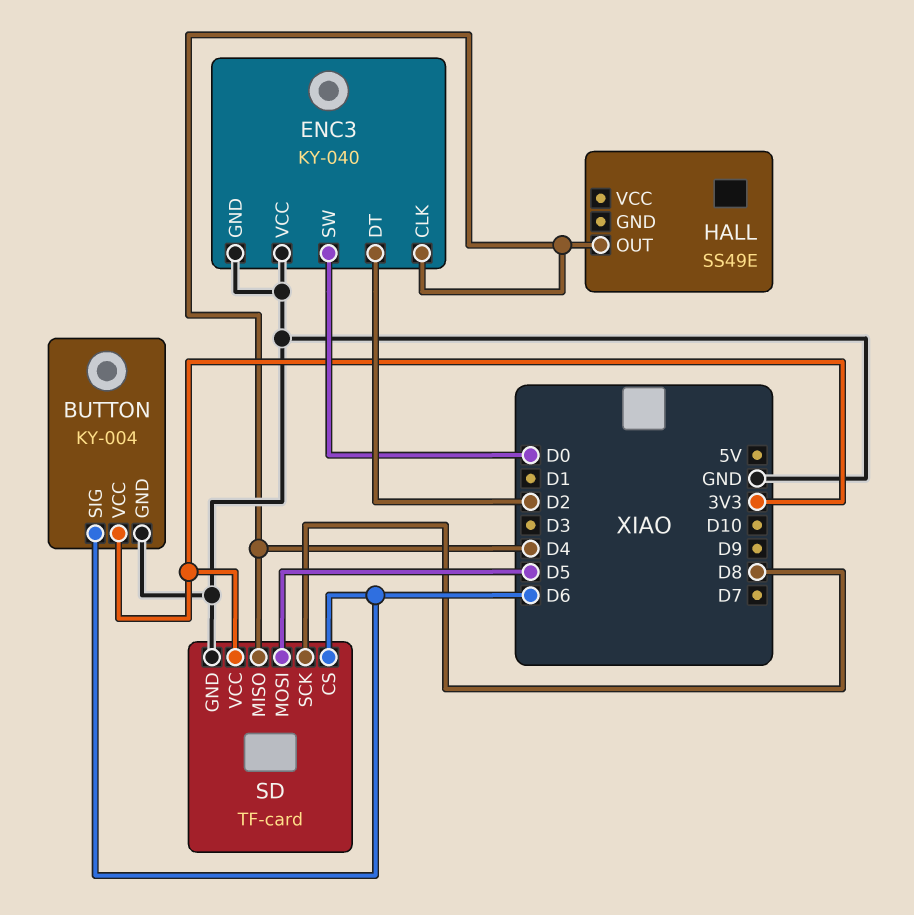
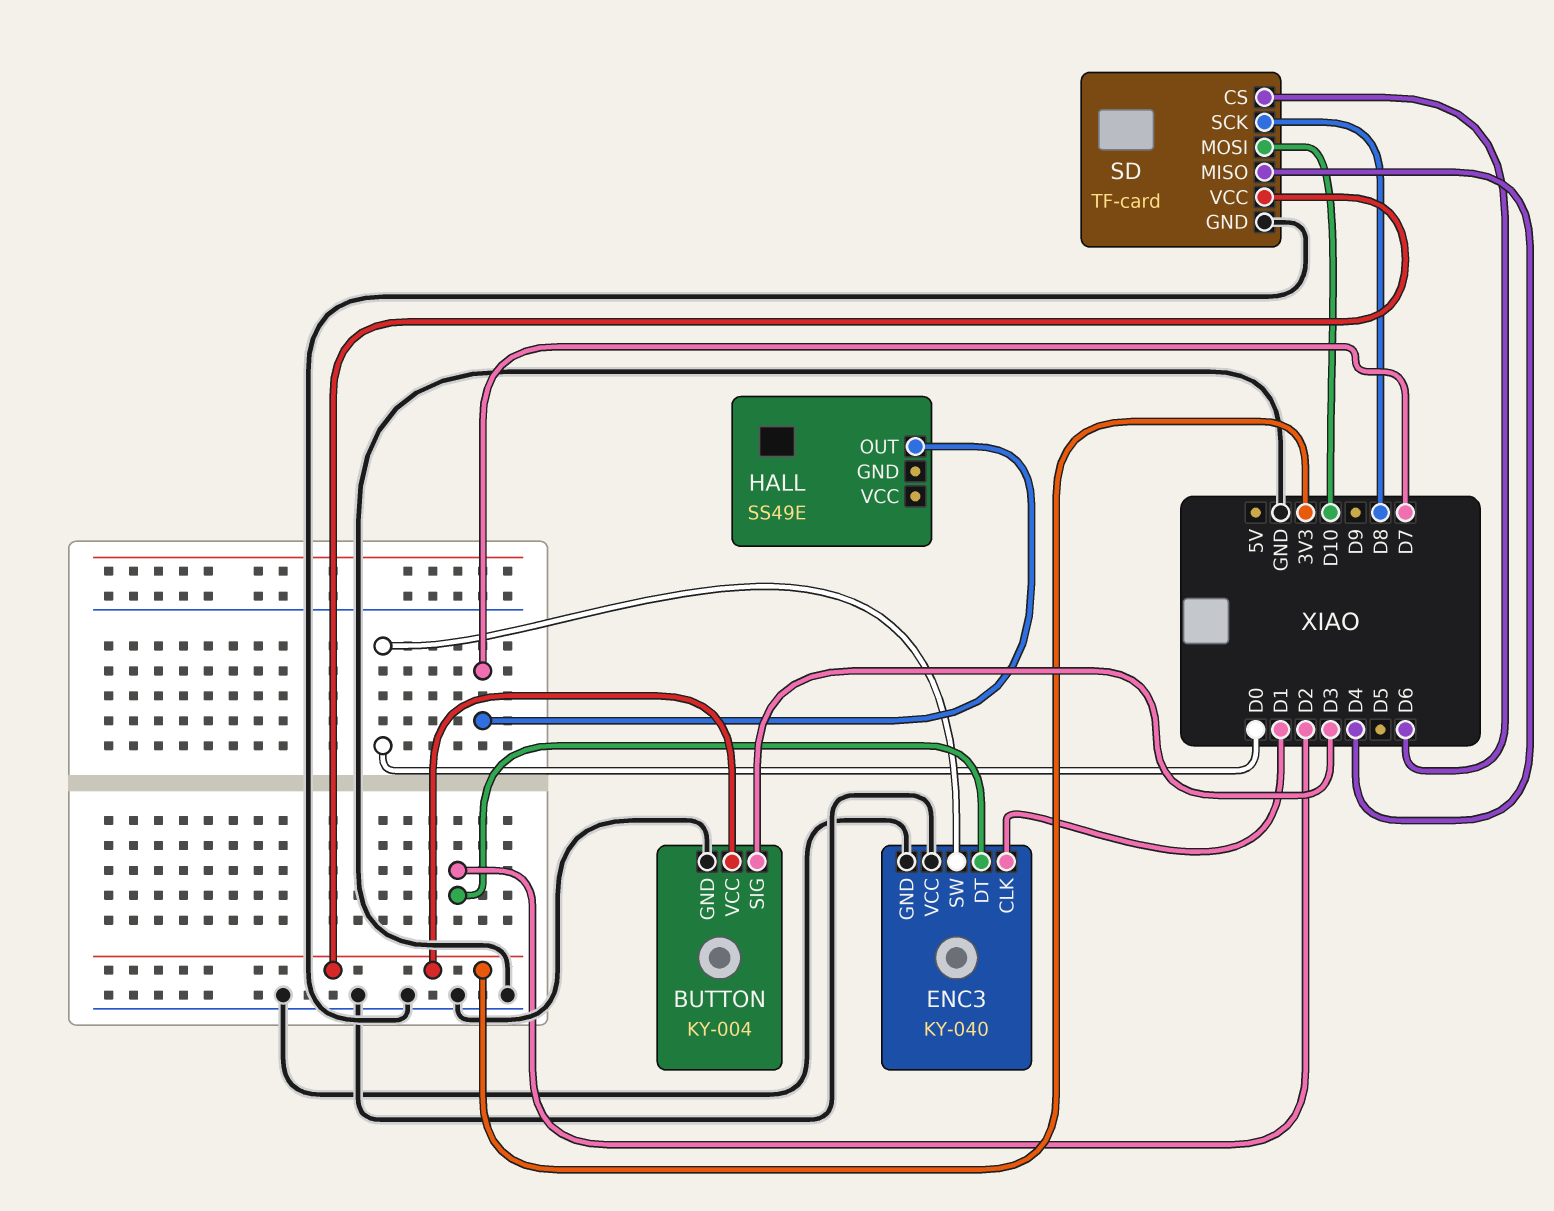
BUTTON pin SIG: D6 -> D3
ENC3 pin CLK: D4 -> D1
HALL pin OUT: D4 -> D7
SD pin MOSI: D5 -> D10

